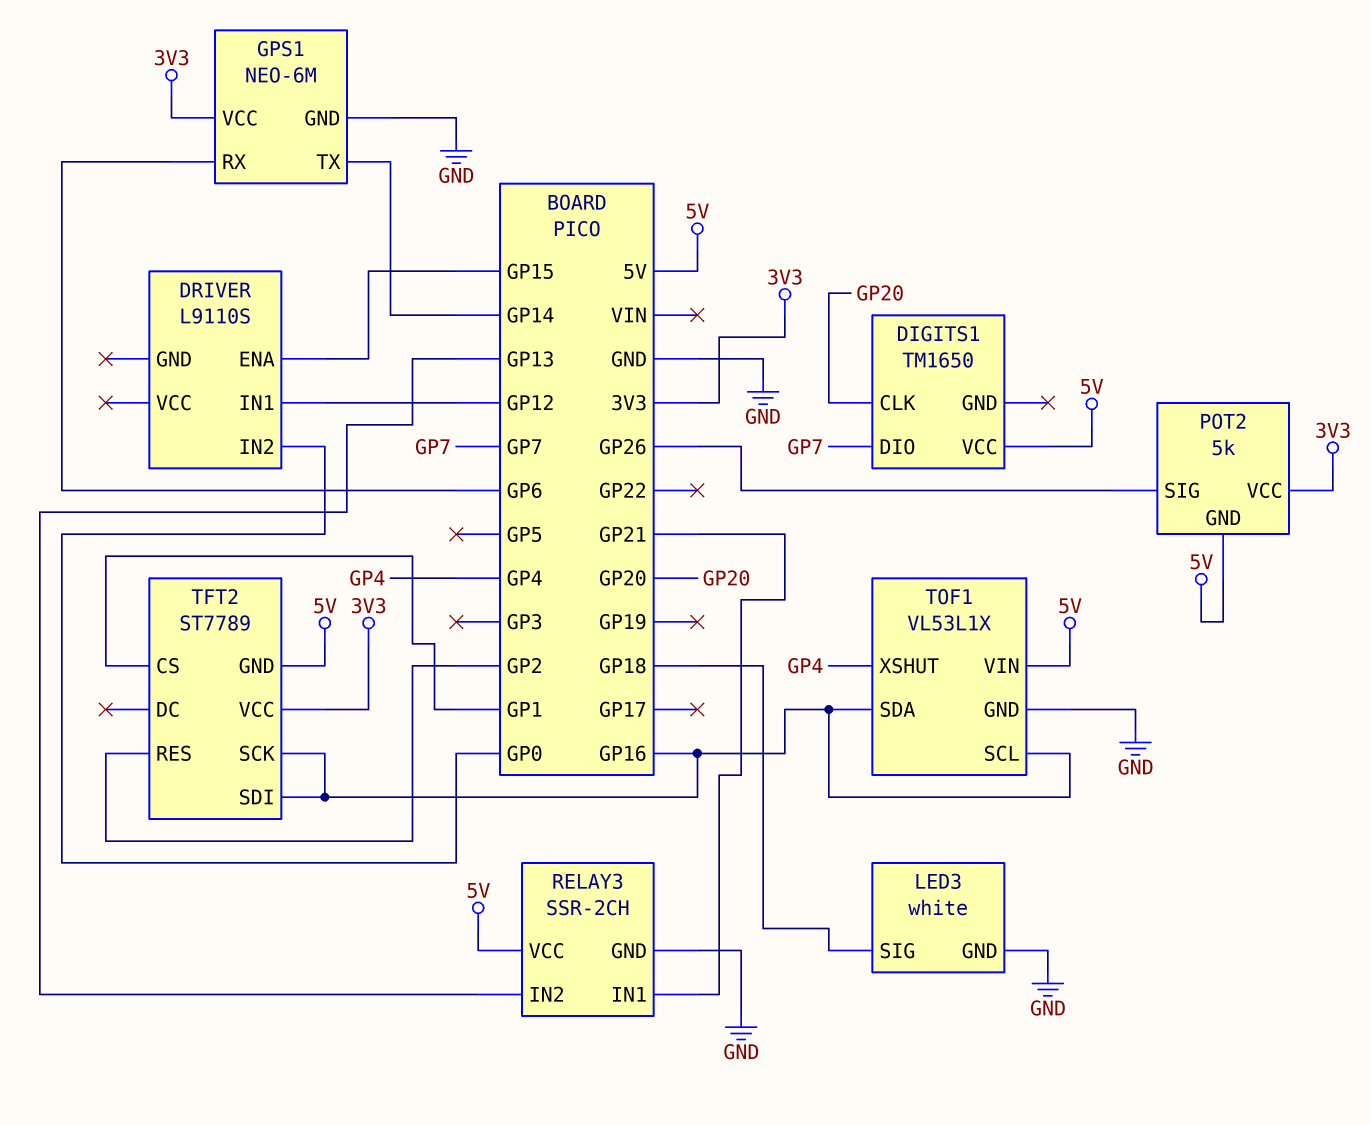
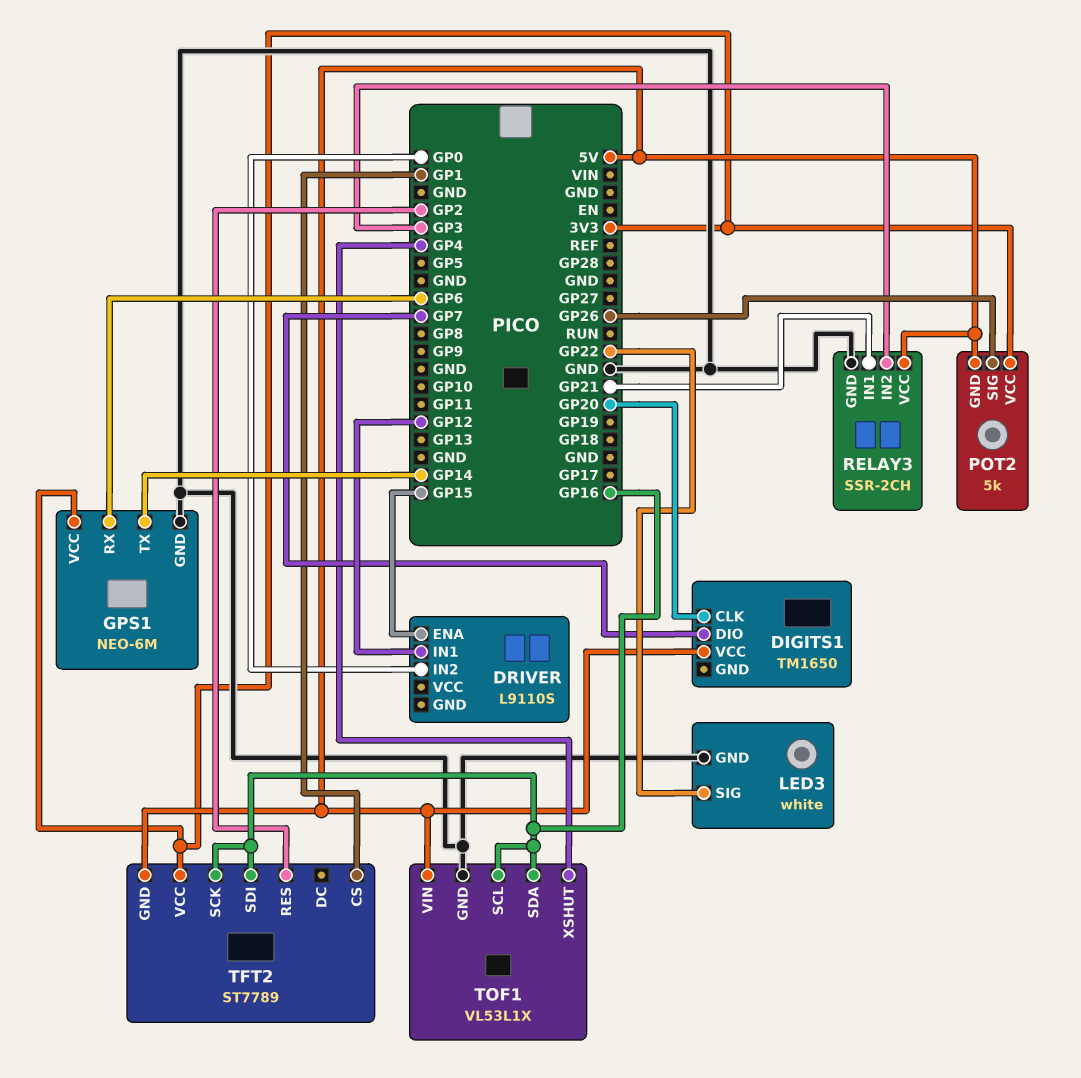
LED3 pin SIG: GP18 -> GP22
RELAY3 pin IN2: GP13 -> GP3

